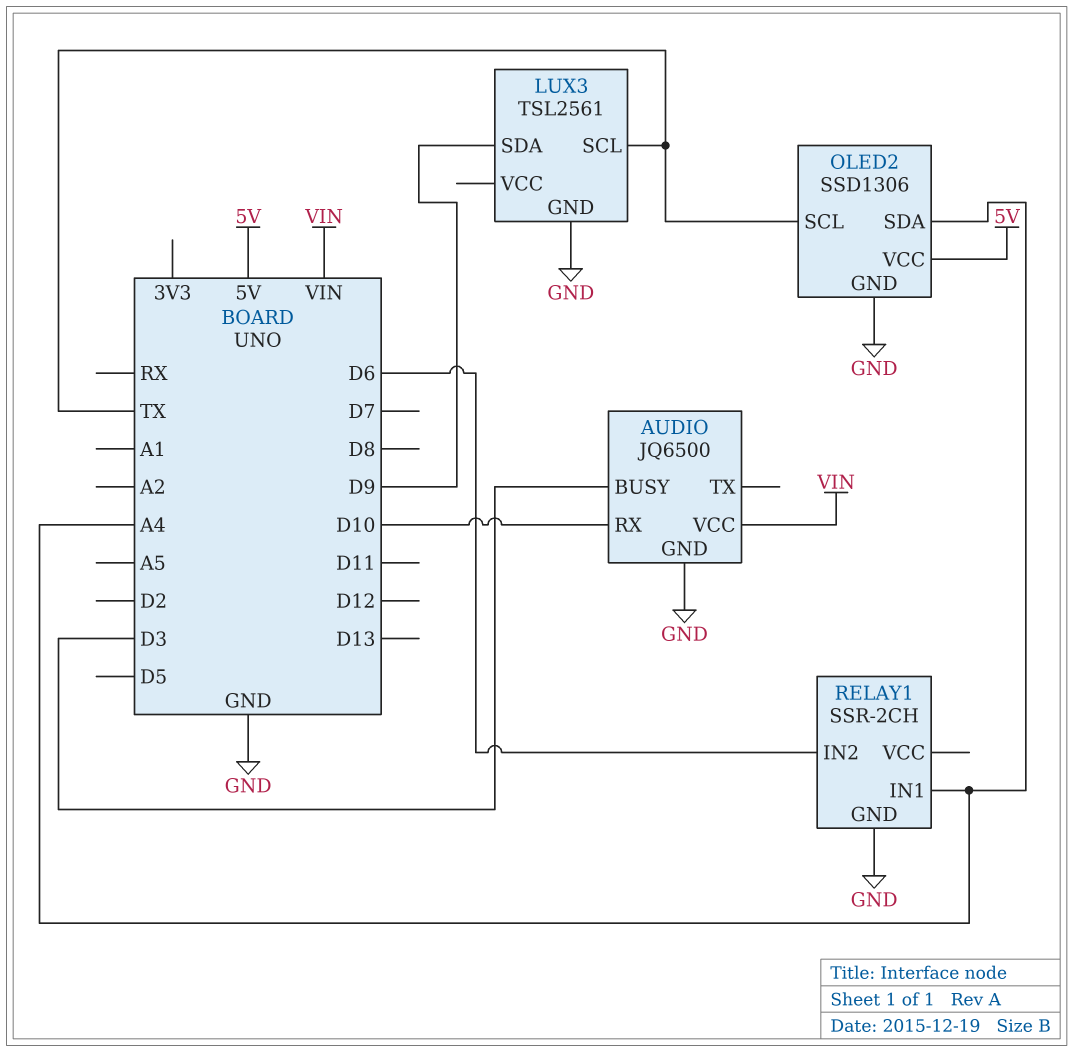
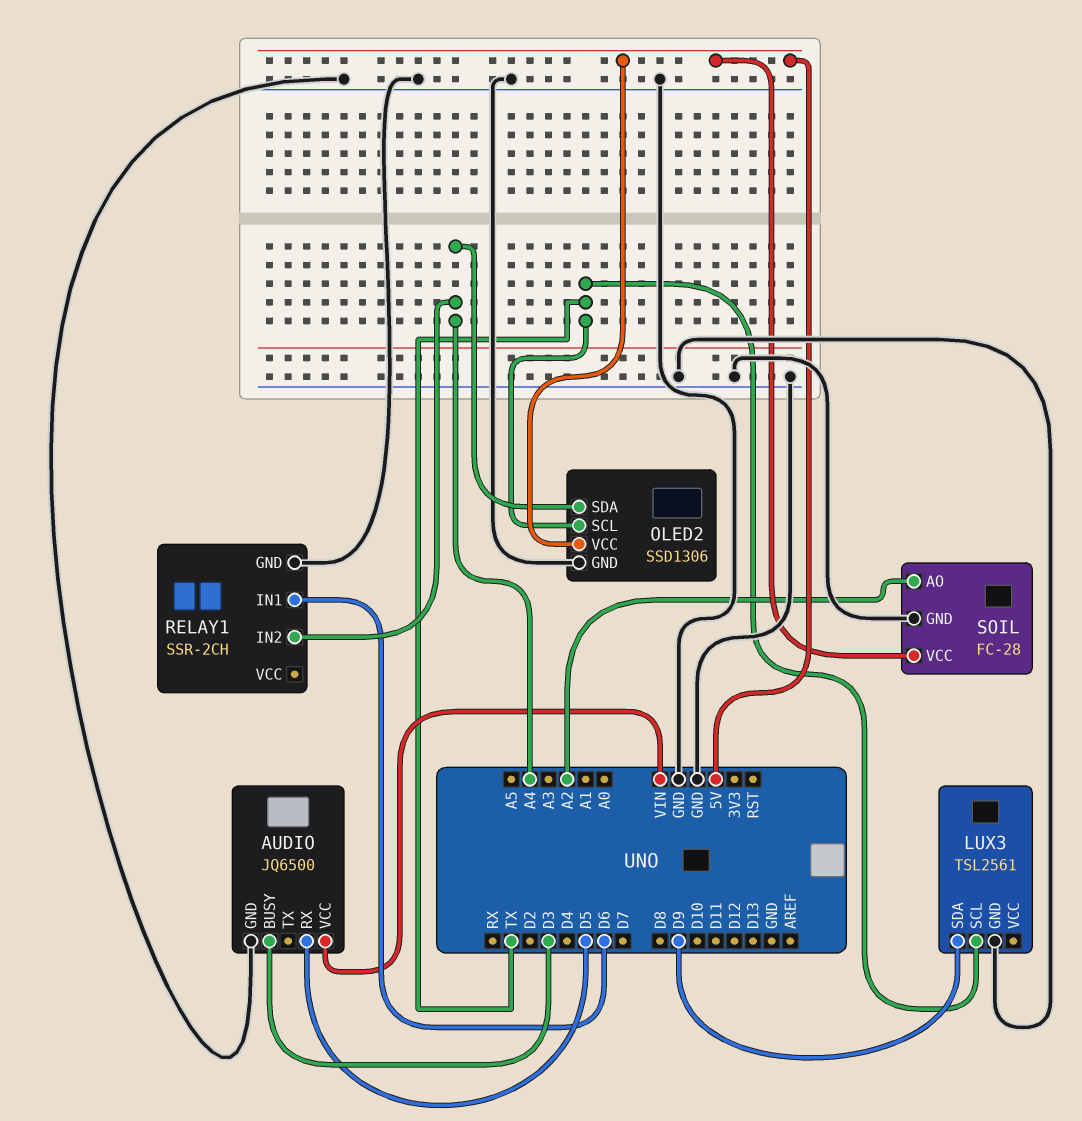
AUDIO pin RX: D10 -> D5
RELAY1 pin IN1: A4 -> D6
RELAY1 pin IN2: D6 -> A4
SOIL: none -> FC-28
SOIL pin AO: none -> A2
SOIL pin GND: none -> GND
SOIL pin VCC: none -> 5V

